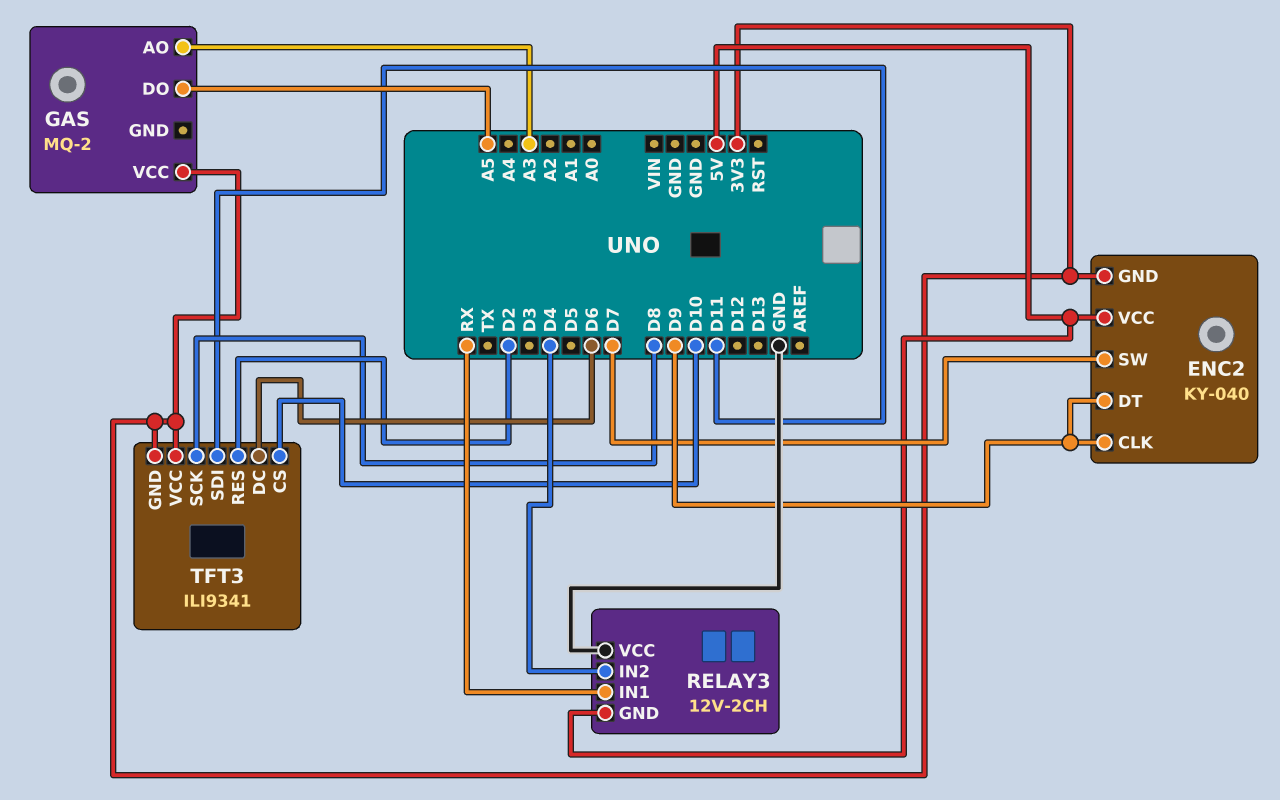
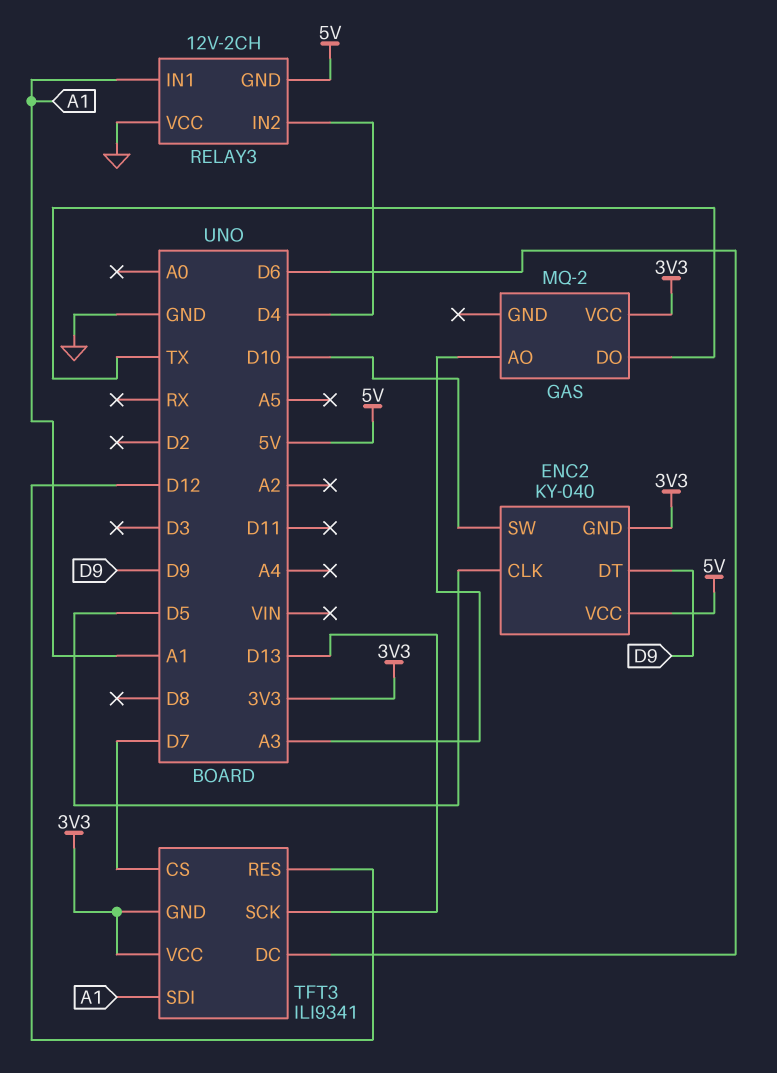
ENC2 pin CLK: D9 -> D5
ENC2 pin SW: D7 -> D10
GAS pin DO: A5 -> TX
RELAY3 pin IN1: RX -> A1
TFT3 pin CS: D10 -> D7
TFT3 pin RES: D2 -> D12
TFT3 pin SCK: D8 -> D13
TFT3 pin SDI: D11 -> A1

